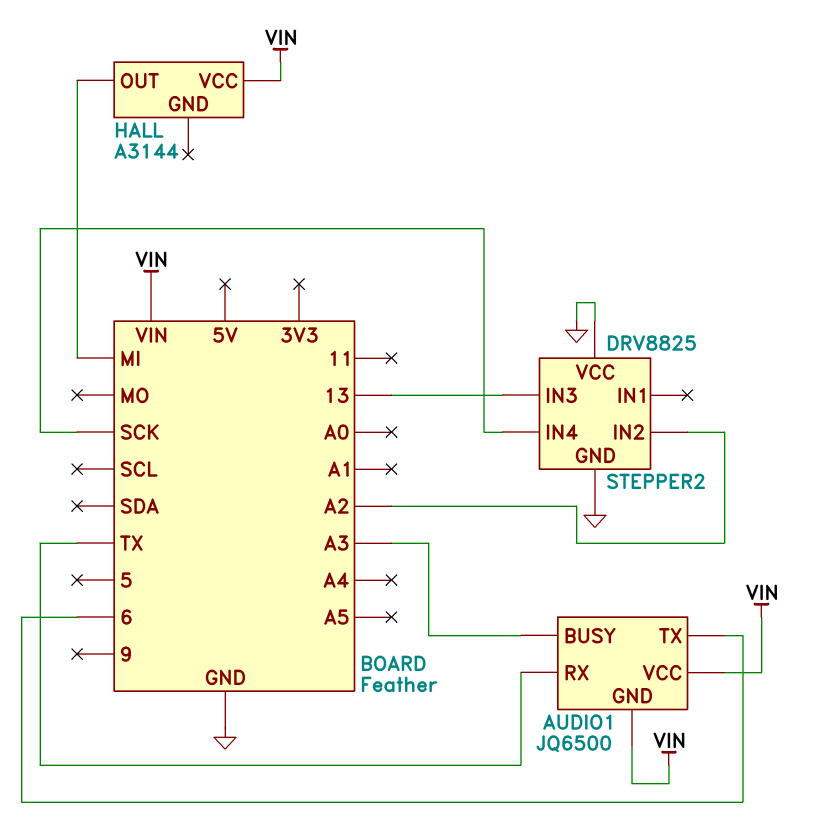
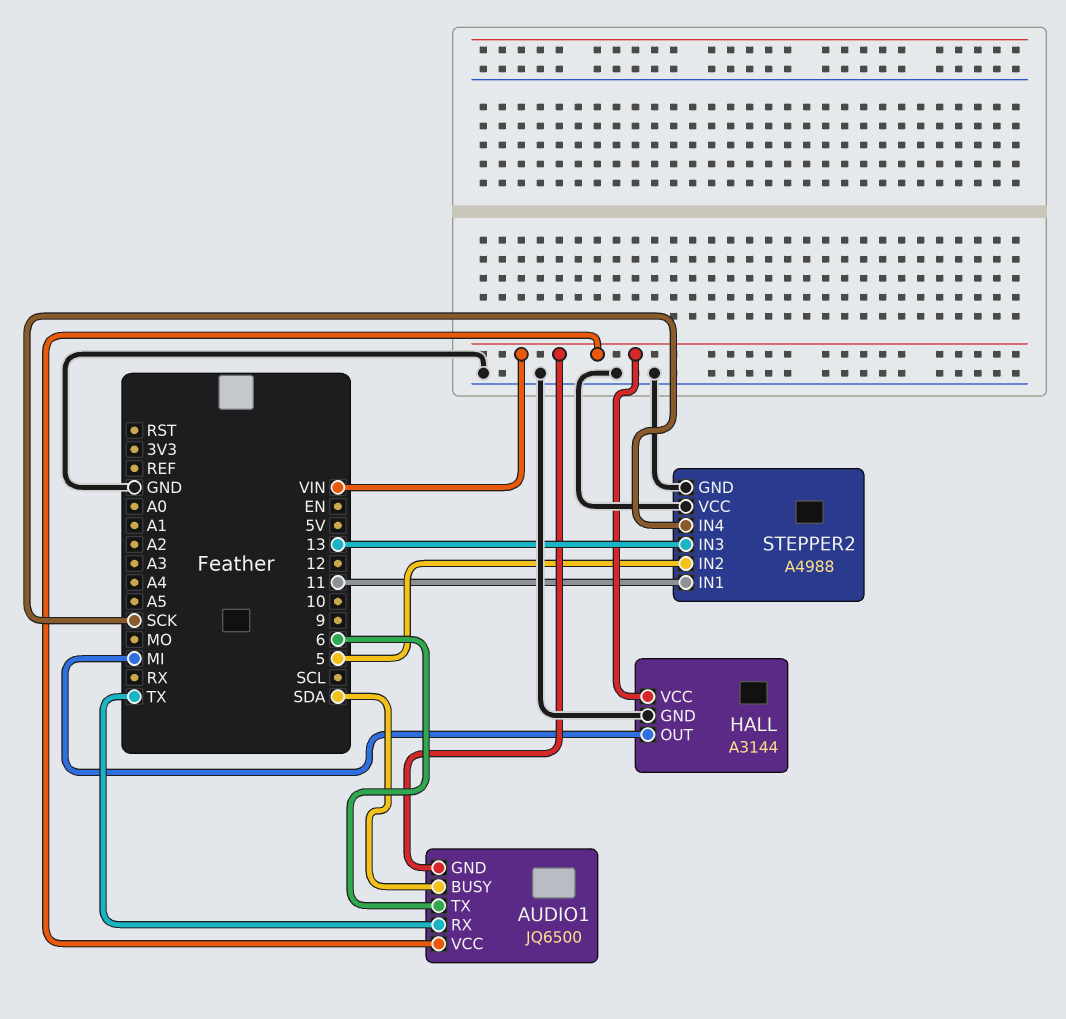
AUDIO1 pin BUSY: A3 -> SDA
HALL pin GND: none -> GND
STEPPER2: DRV8825 -> A4988
STEPPER2 pin IN1: none -> 11
STEPPER2 pin IN2: A2 -> 5

